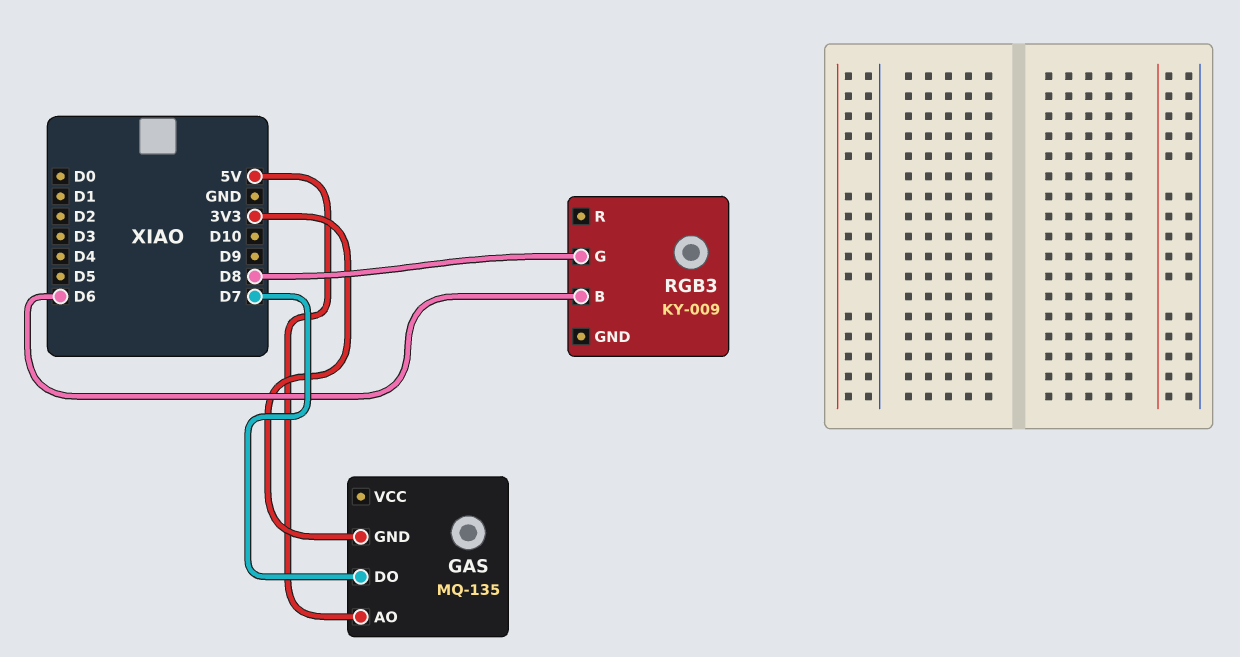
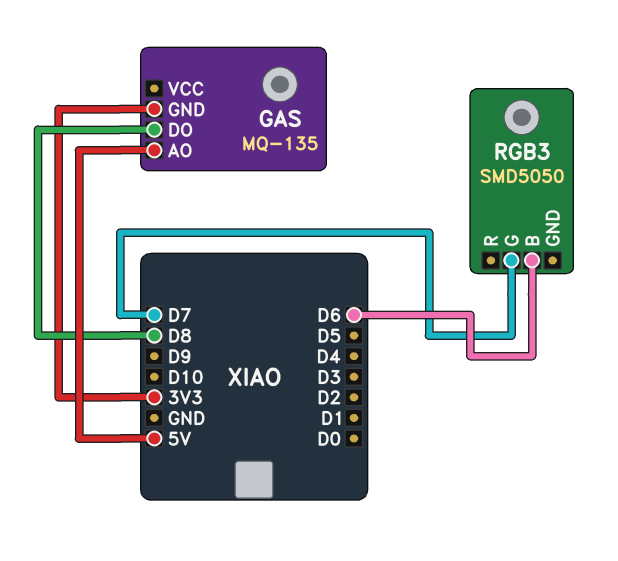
GAS pin DO: D7 -> D8
RGB3: KY-009 -> SMD5050
RGB3 pin G: D8 -> D7

